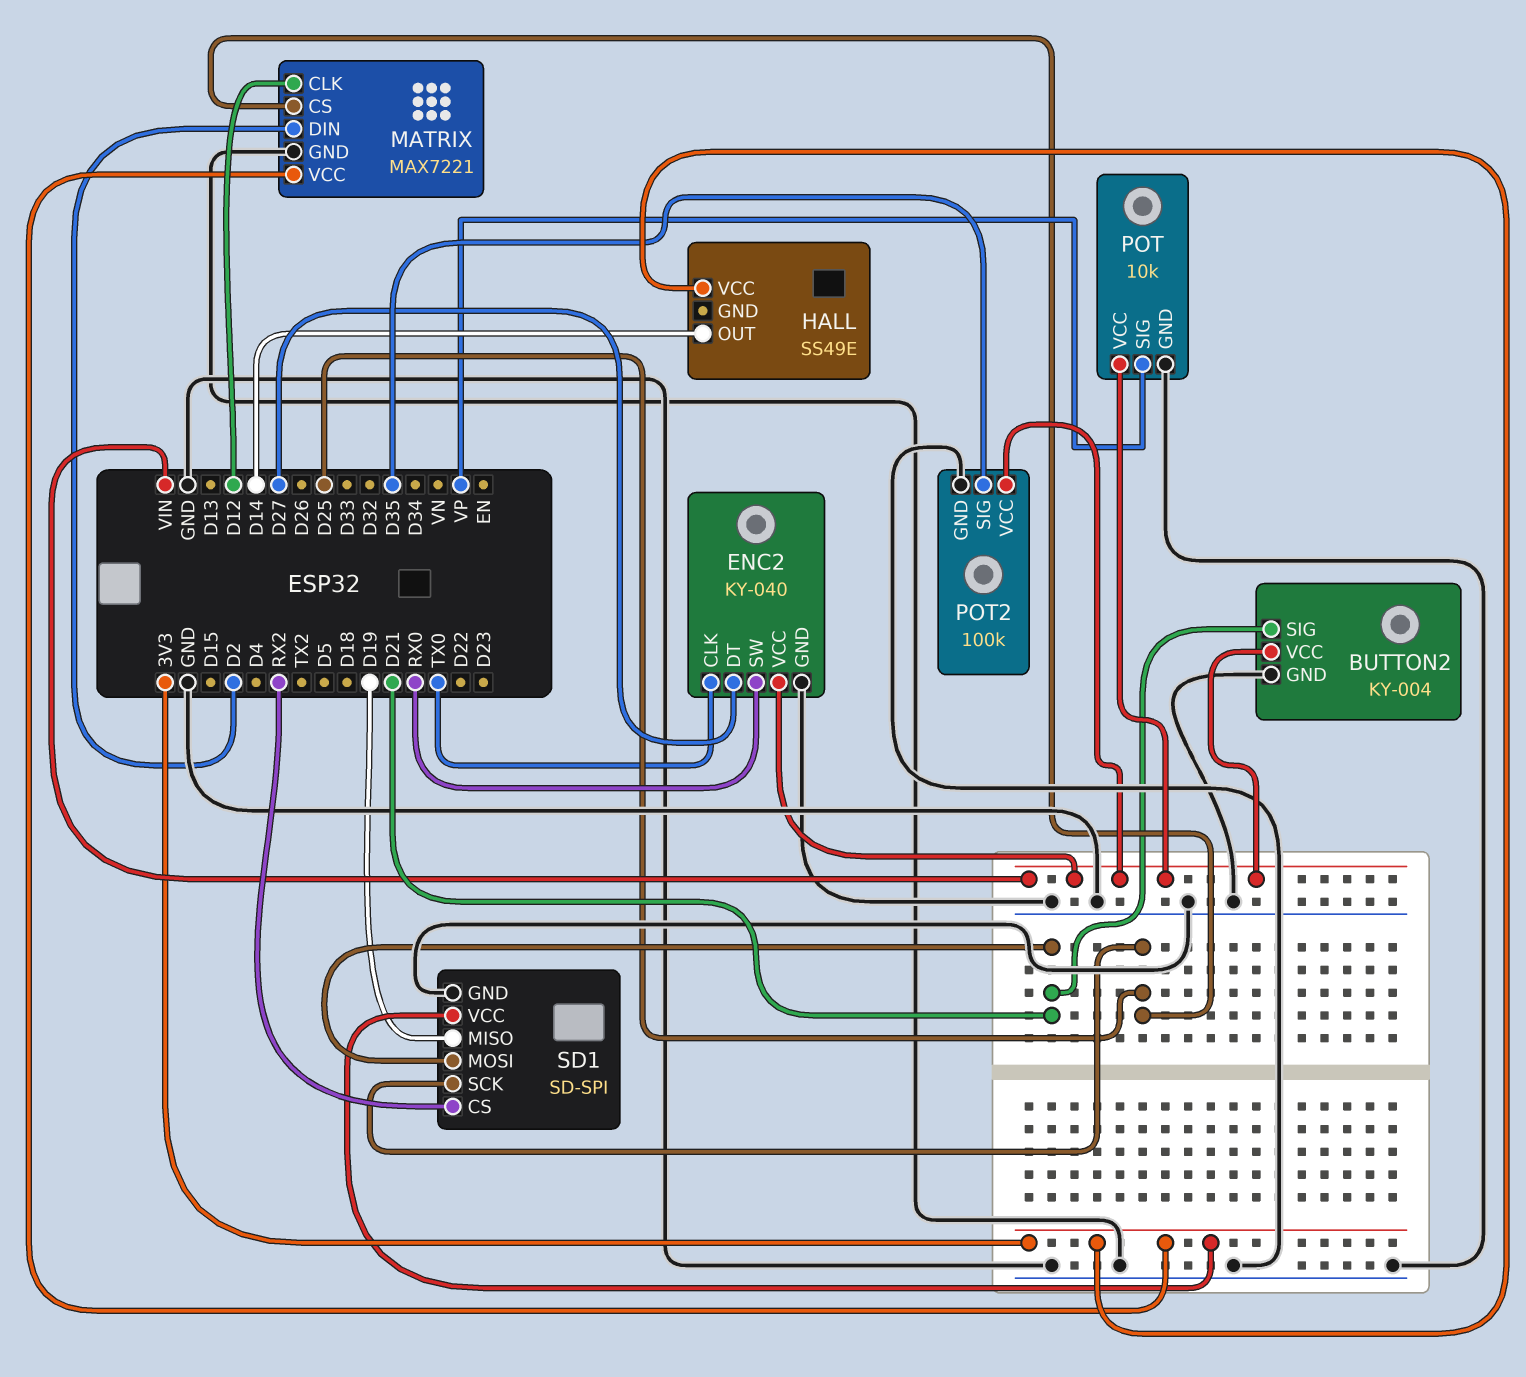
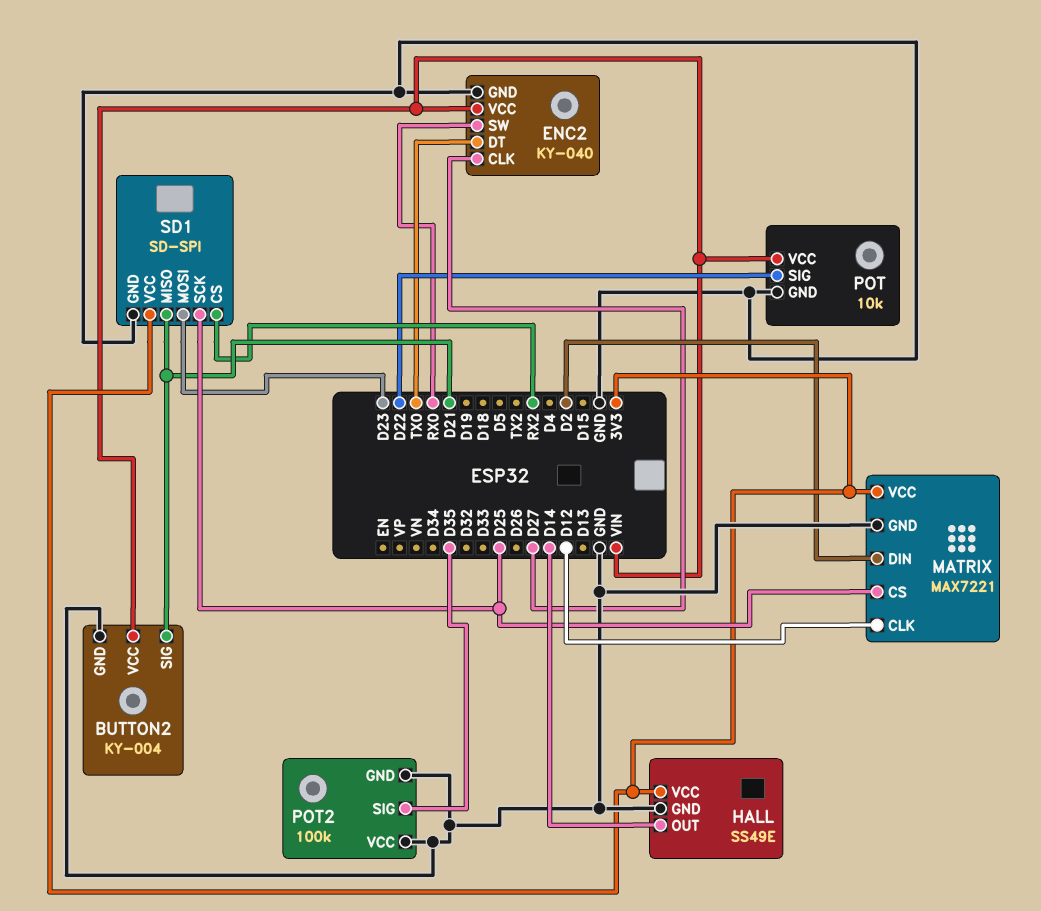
ENC2 pin CLK: TX0 -> D27
ENC2 pin DT: D27 -> TX0
HALL pin GND: none -> GND
POT pin SIG: VP -> D22
POT2 pin VCC: VIN -> GND
SD1 pin MISO: D19 -> D21
SD1 pin MOSI: D21 -> D23

